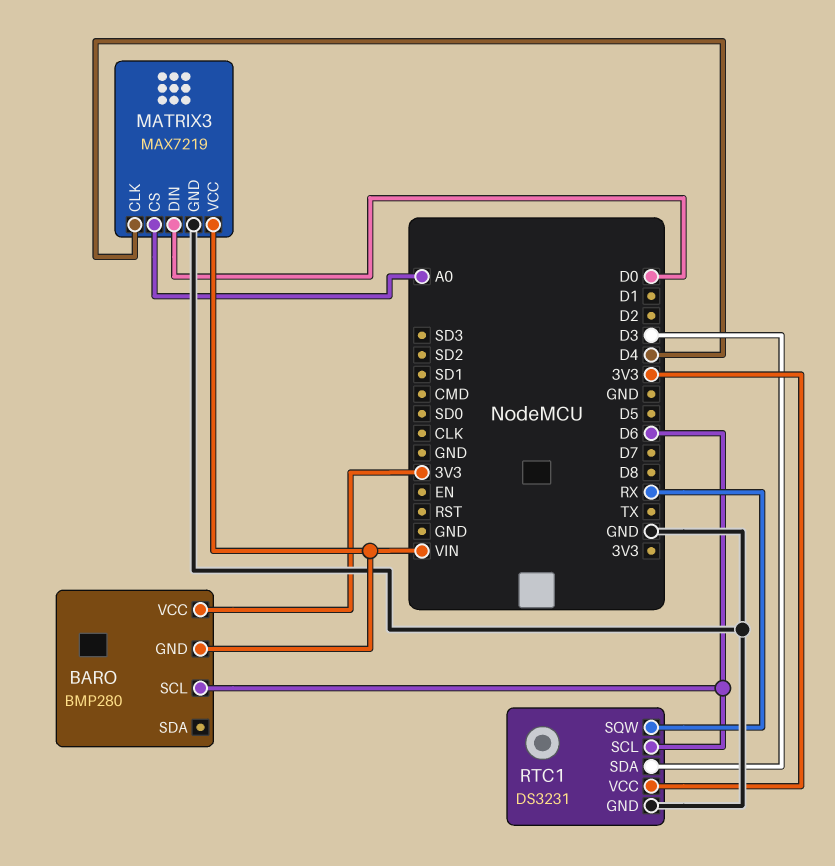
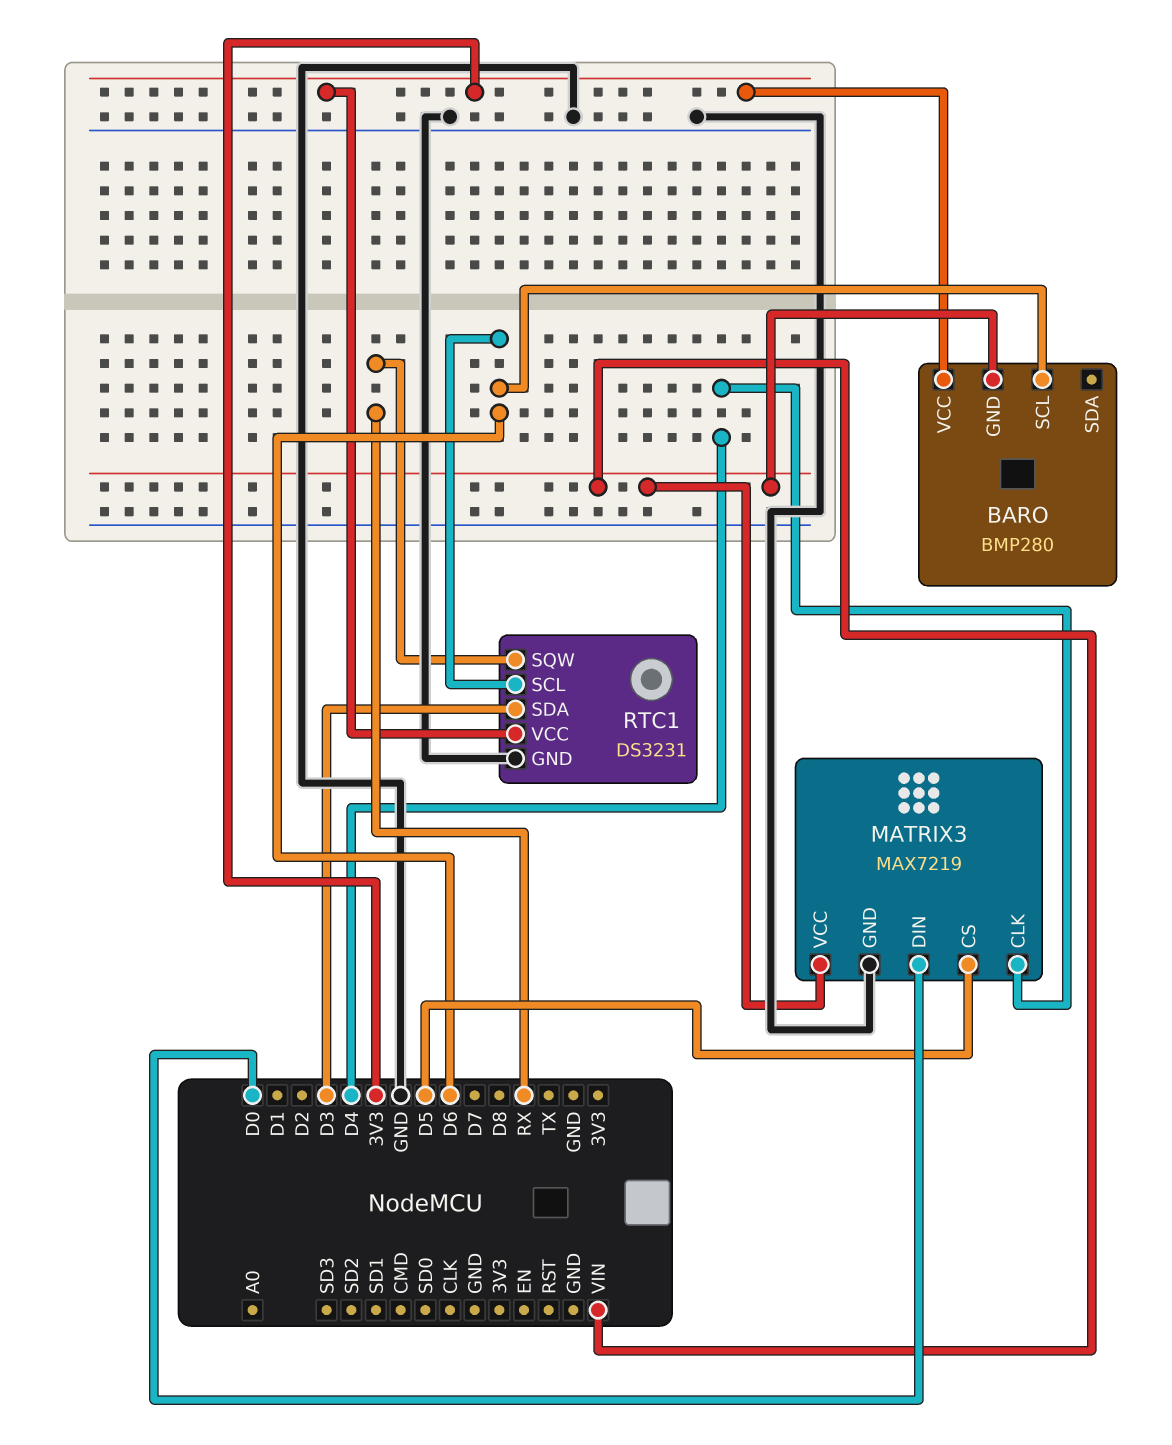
MATRIX3 pin CS: A0 -> D5

